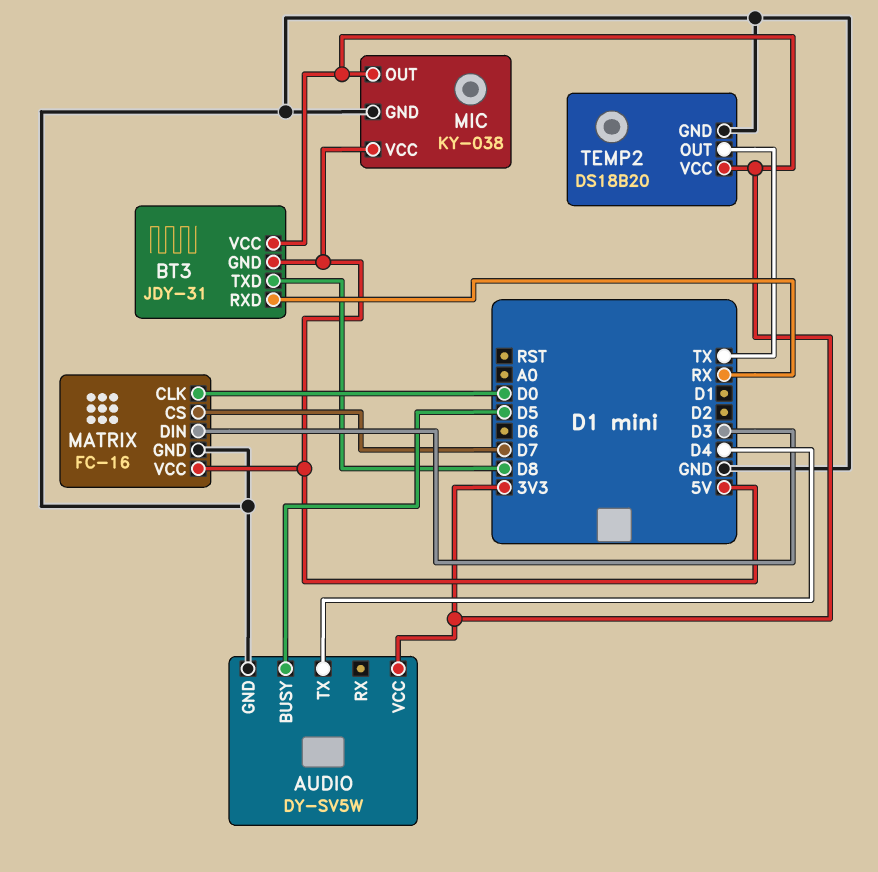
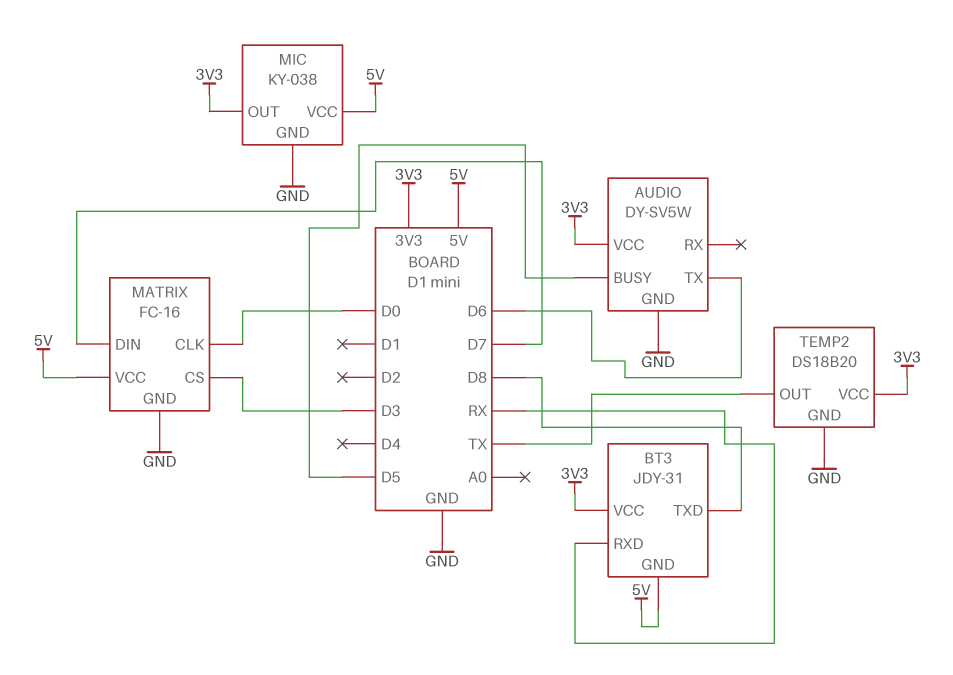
AUDIO pin TX: D4 -> D6
MATRIX pin CS: D7 -> D3
MATRIX pin DIN: D3 -> D7

